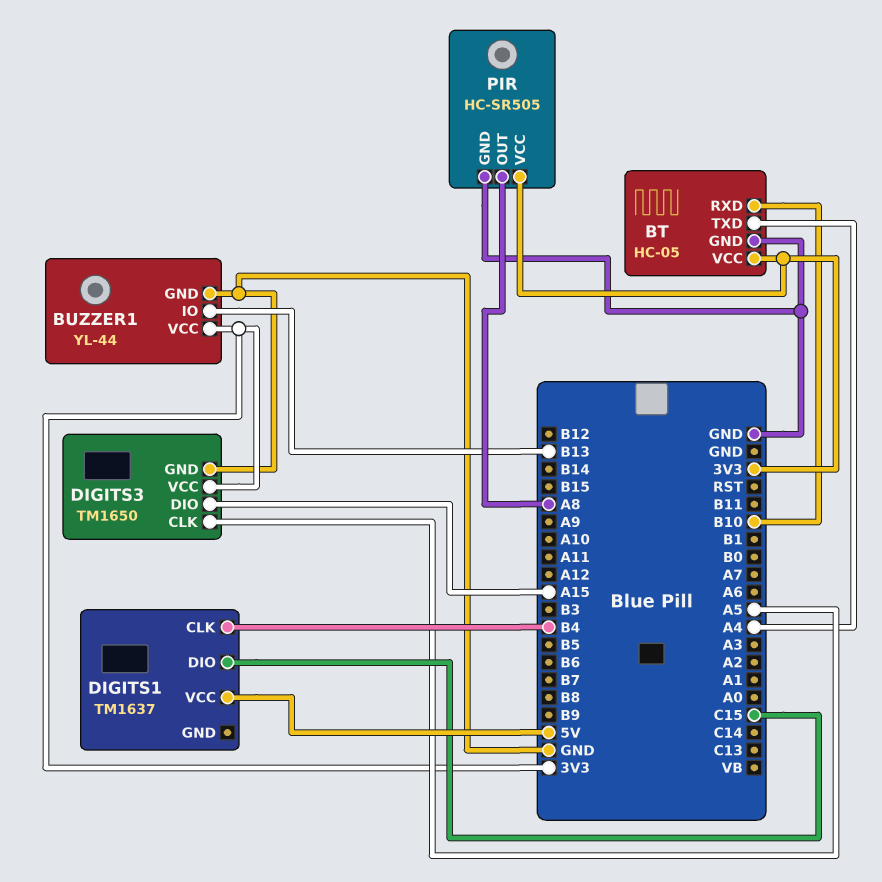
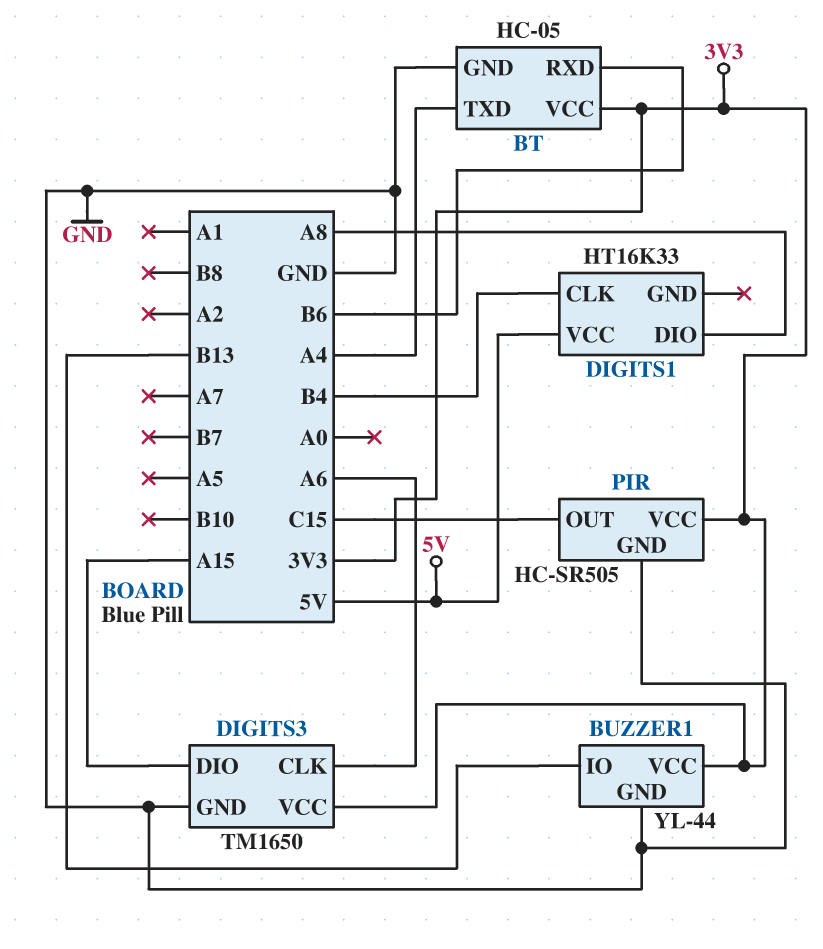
BT pin RXD: B10 -> B6
DIGITS1: TM1637 -> HT16K33
DIGITS1 pin DIO: C15 -> A8
DIGITS3 pin CLK: A5 -> A6
PIR pin OUT: A8 -> C15

